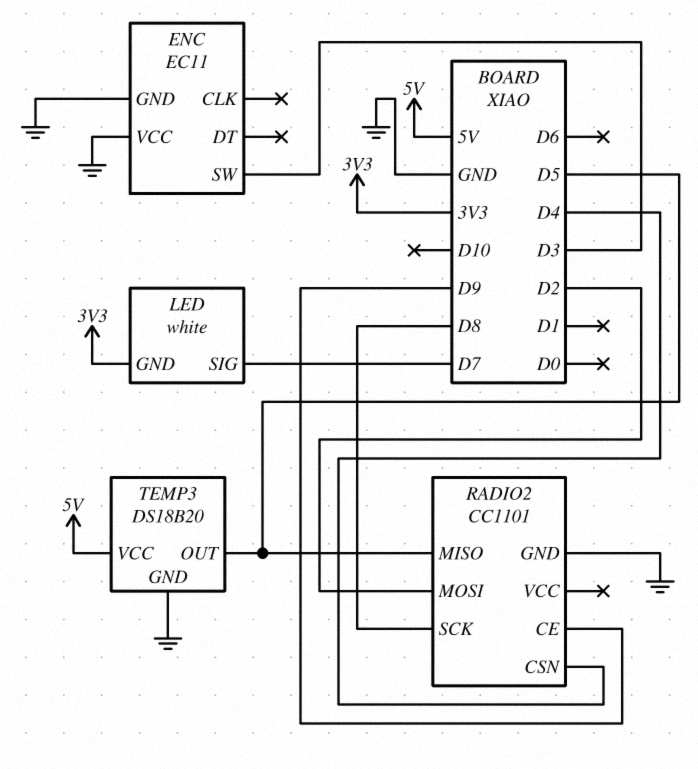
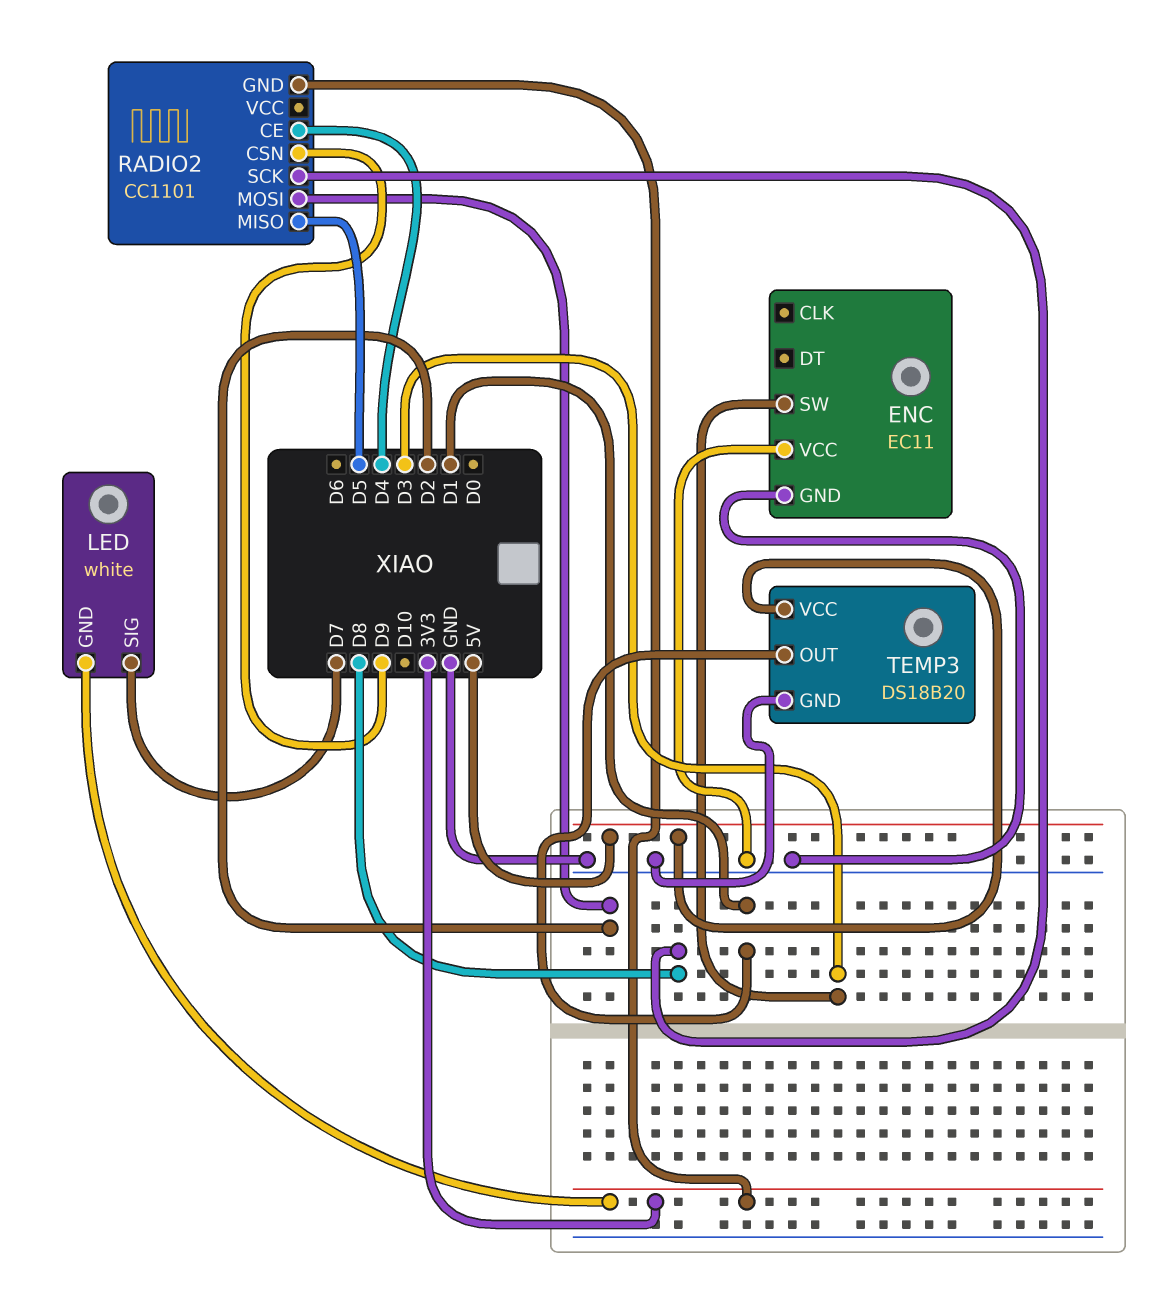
RADIO2 pin CE: D9 -> D4
RADIO2 pin CSN: D4 -> D9
RADIO2 pin GND: GND -> 3V3
TEMP3 pin OUT: D5 -> D1

